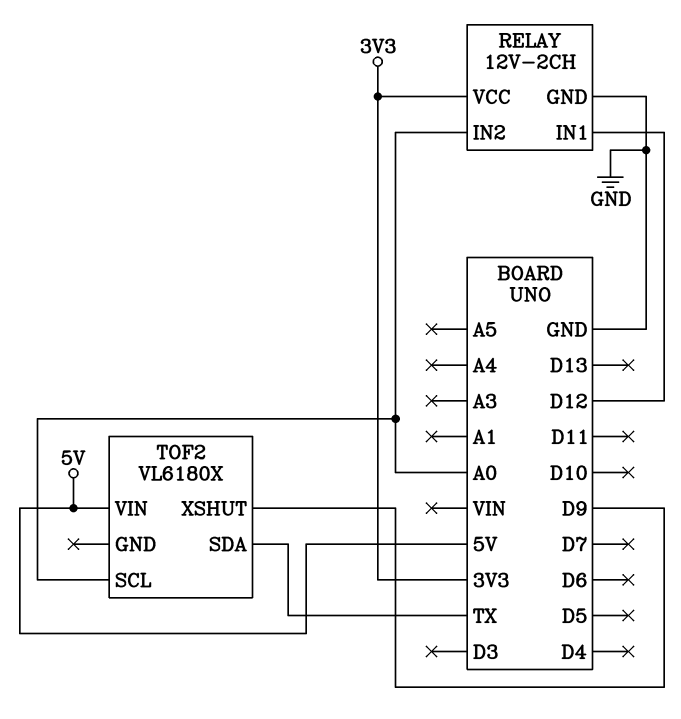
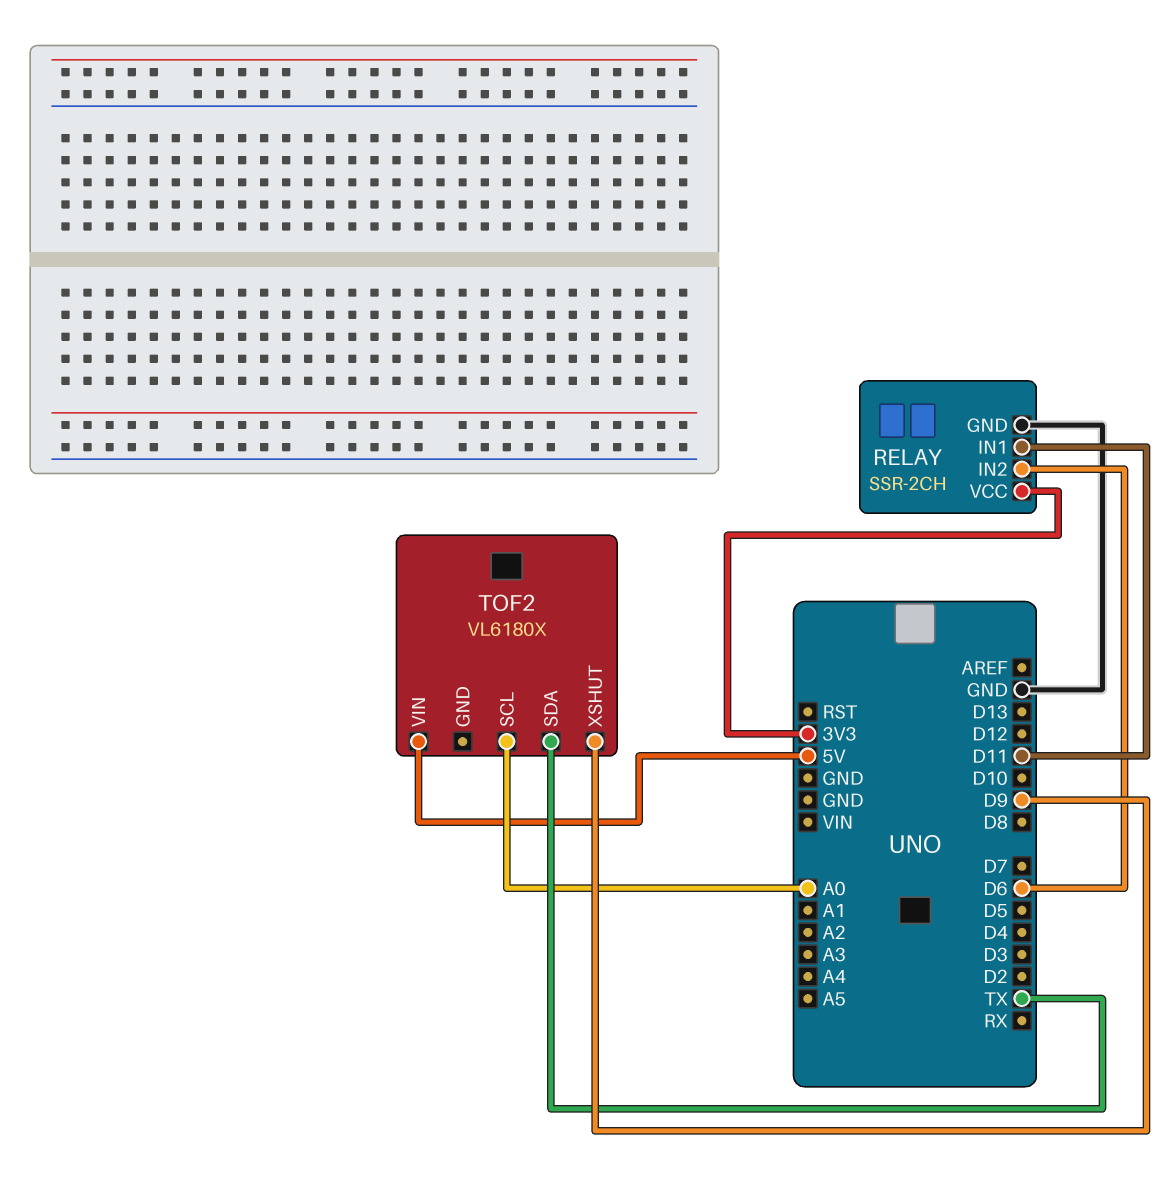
RELAY: 12V-2CH -> SSR-2CH
RELAY pin IN1: D12 -> D11
RELAY pin IN2: A0 -> D6

